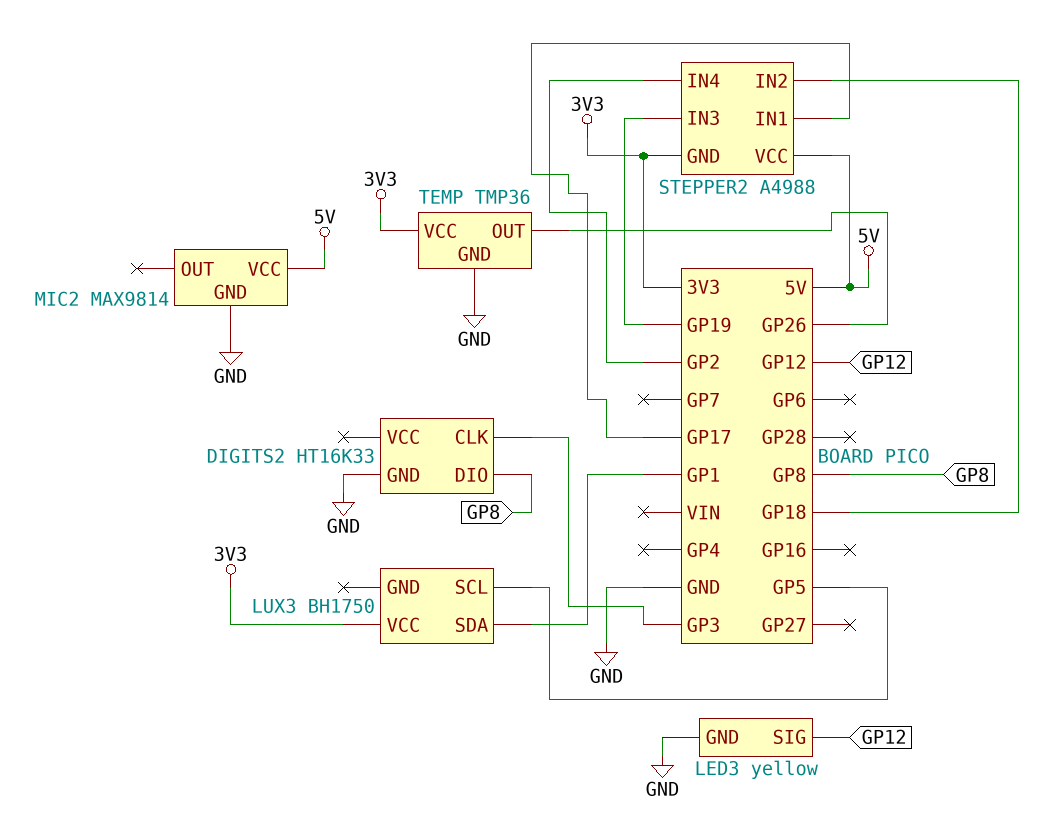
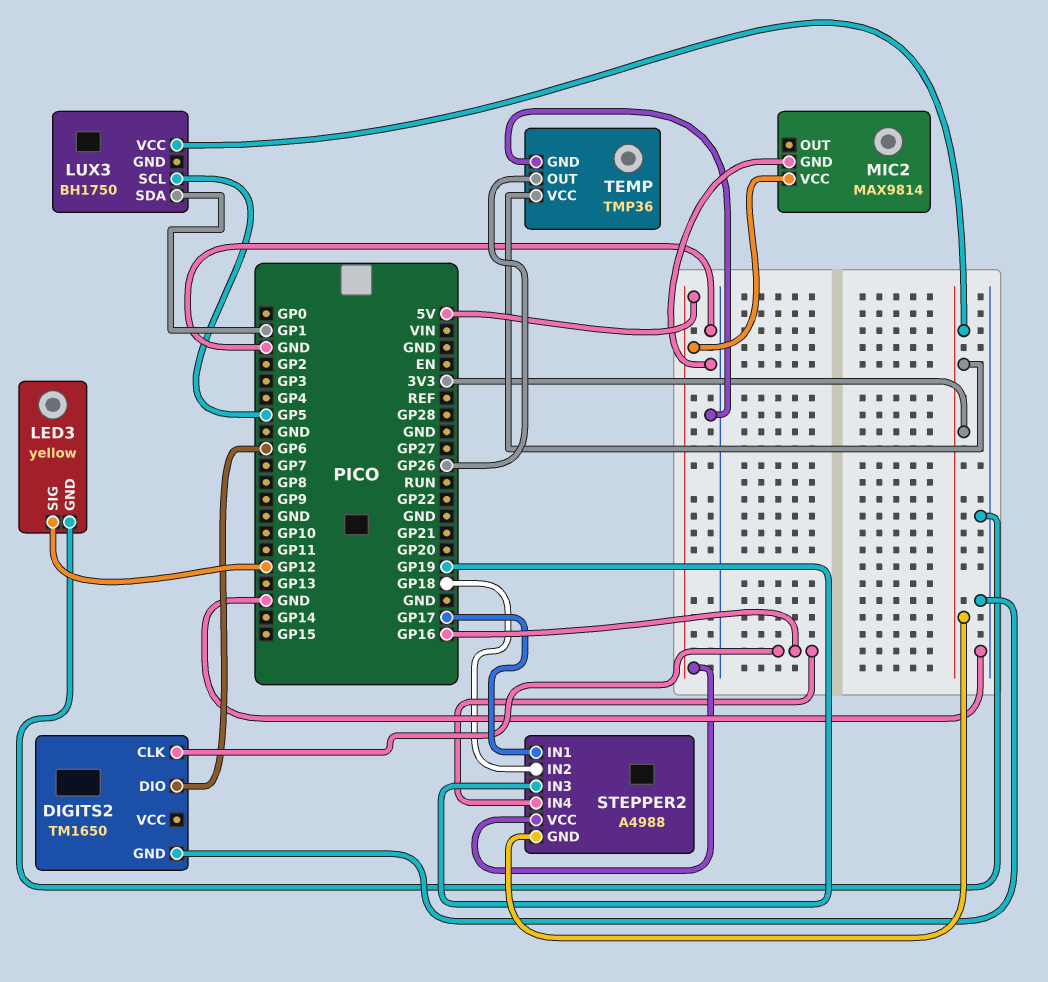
DIGITS2: HT16K33 -> TM1650
DIGITS2 pin CLK: GP3 -> GP16
DIGITS2 pin DIO: GP8 -> GP6
STEPPER2 pin IN4: GP2 -> GP16

